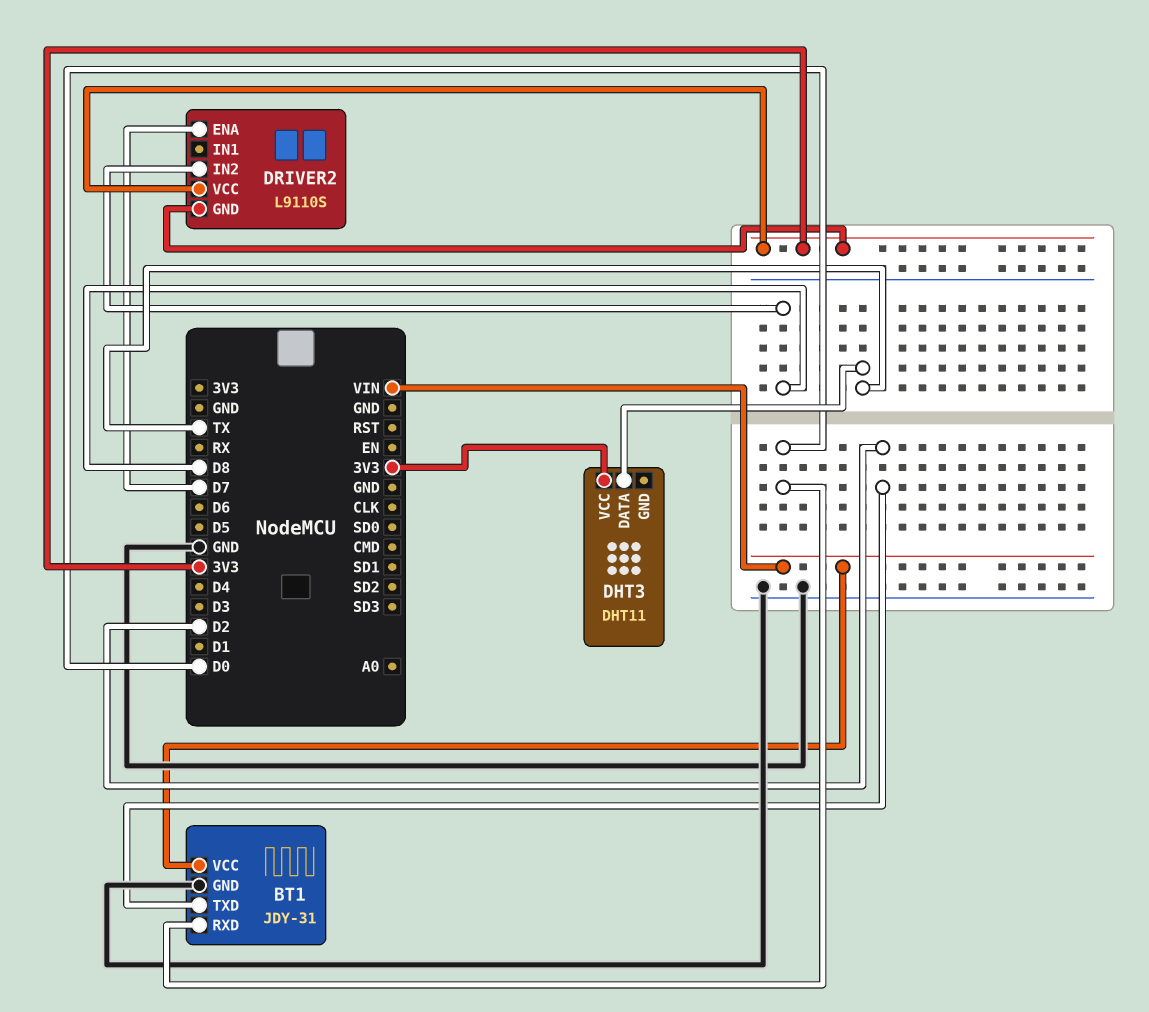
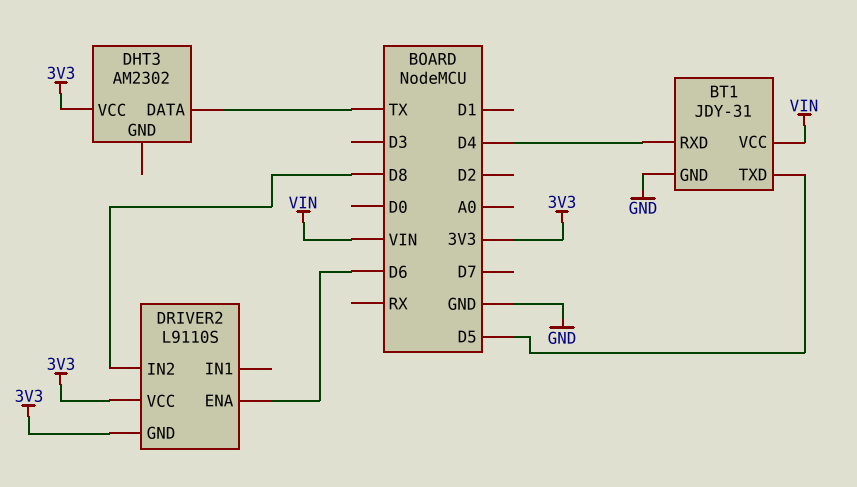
BT1 pin RXD: D0 -> D4
BT1 pin TXD: D2 -> D5
DHT3: DHT11 -> AM2302
DRIVER2 pin ENA: D7 -> D6

